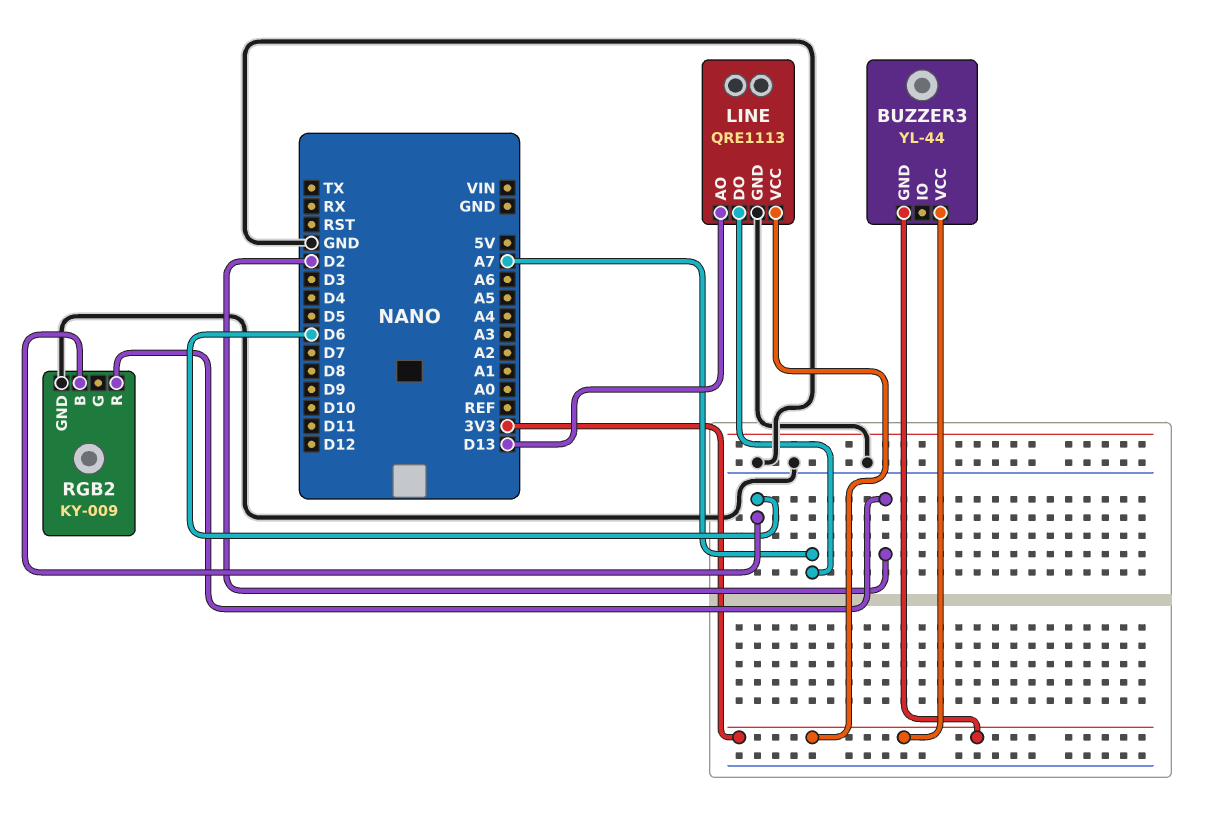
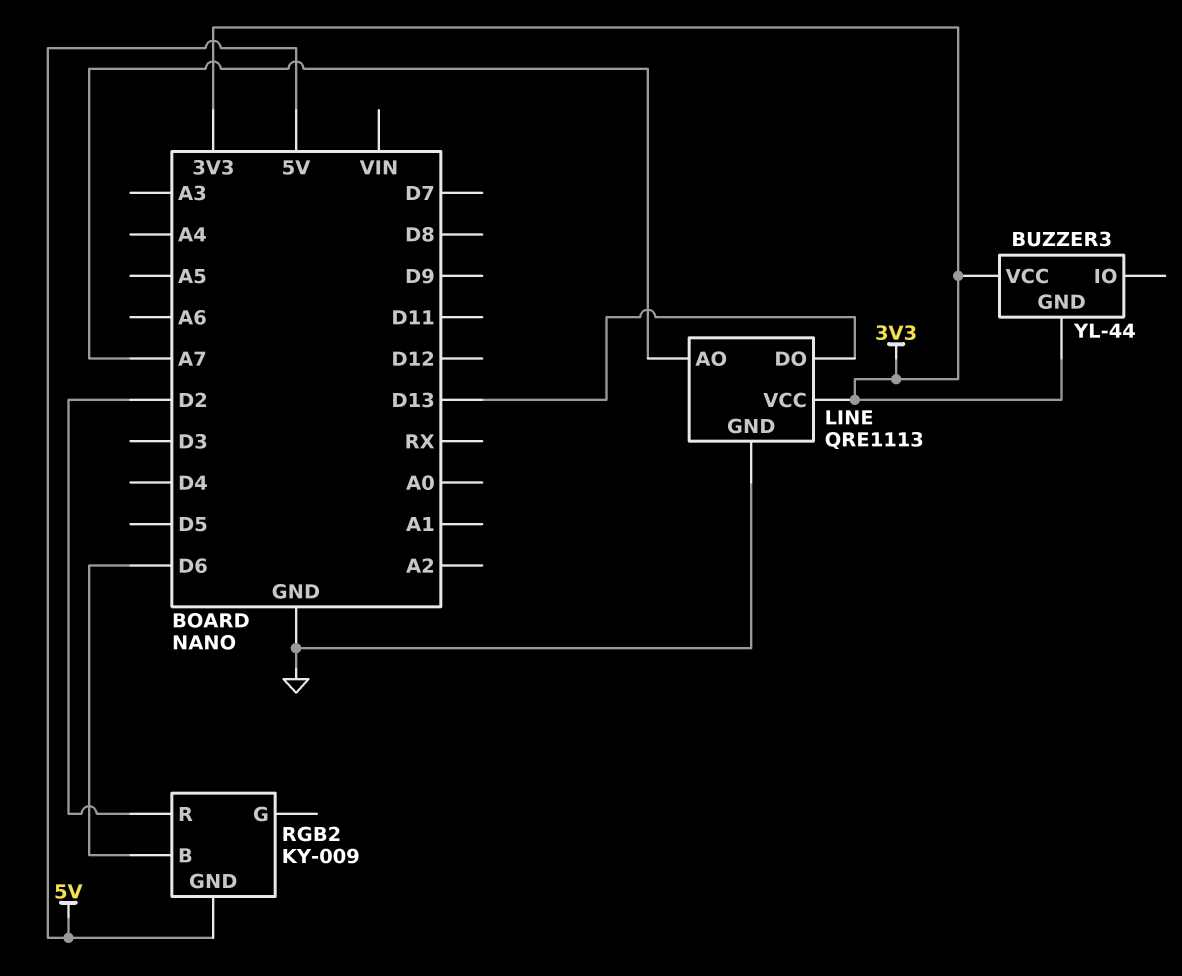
LINE pin AO: D13 -> A7
LINE pin DO: A7 -> D13
RGB2 pin GND: GND -> 5V

